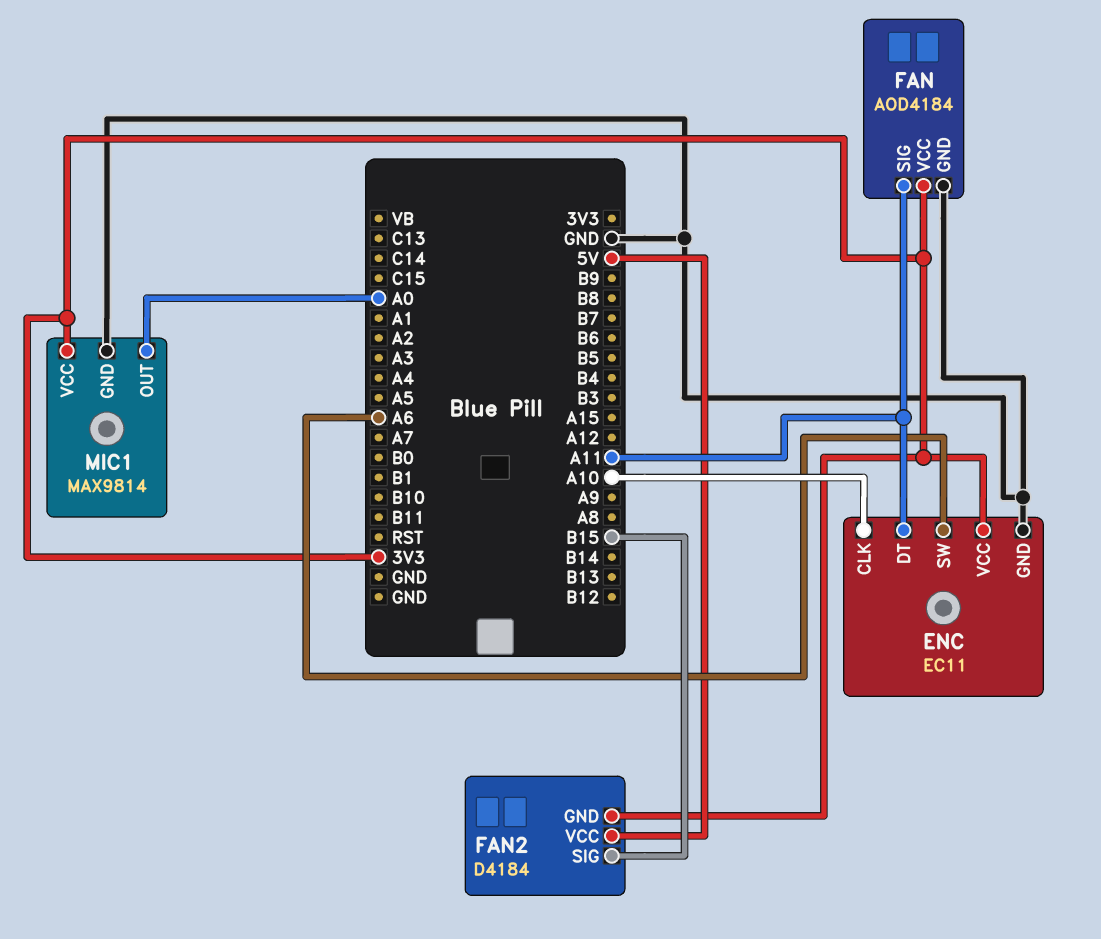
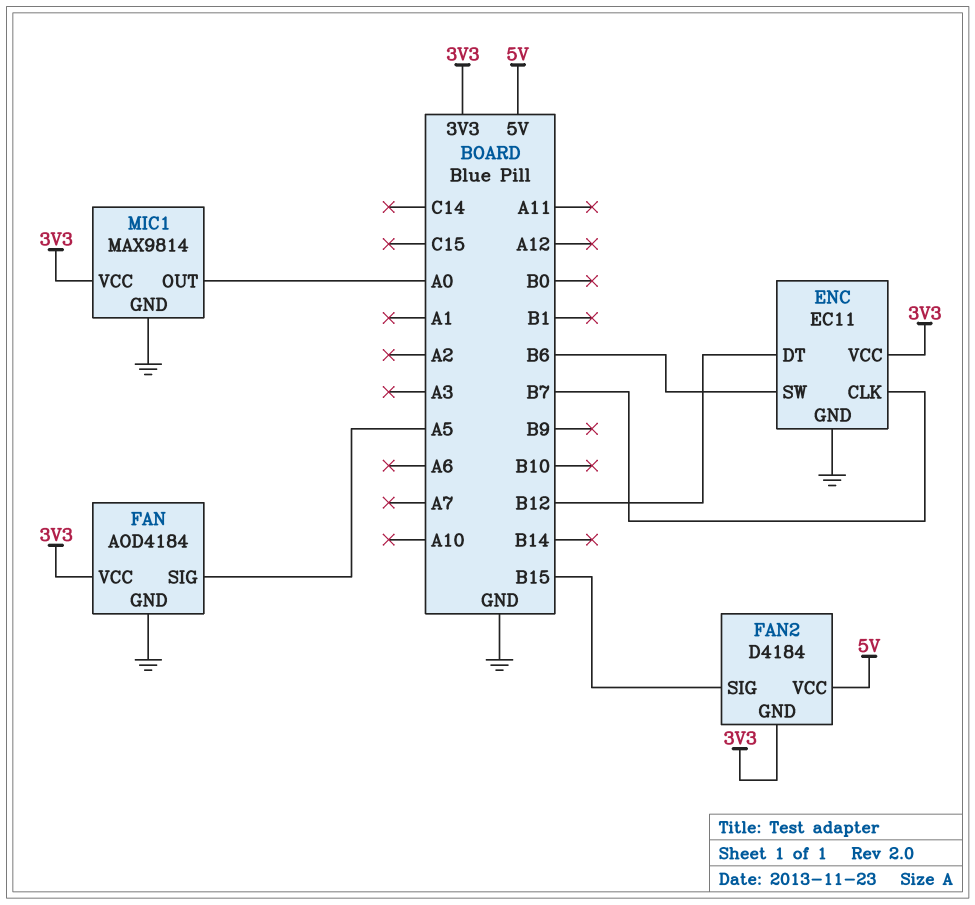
ENC pin CLK: A10 -> B7
ENC pin DT: A11 -> B12
ENC pin SW: A6 -> B6
FAN pin SIG: A11 -> A5

